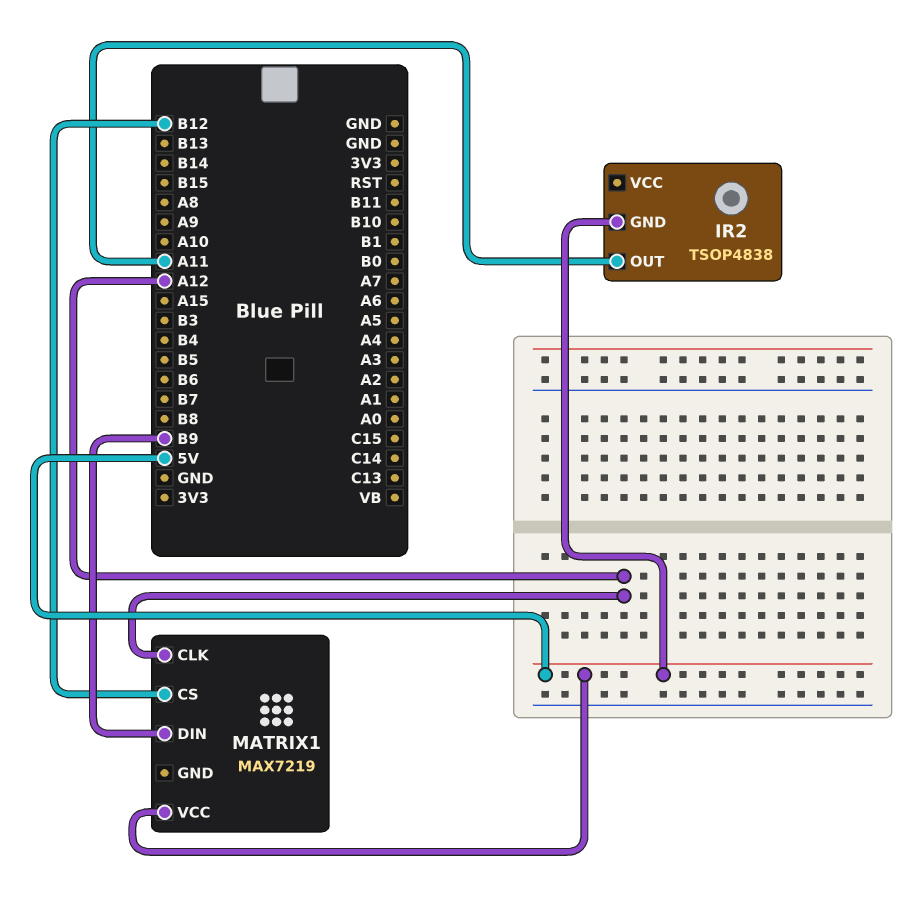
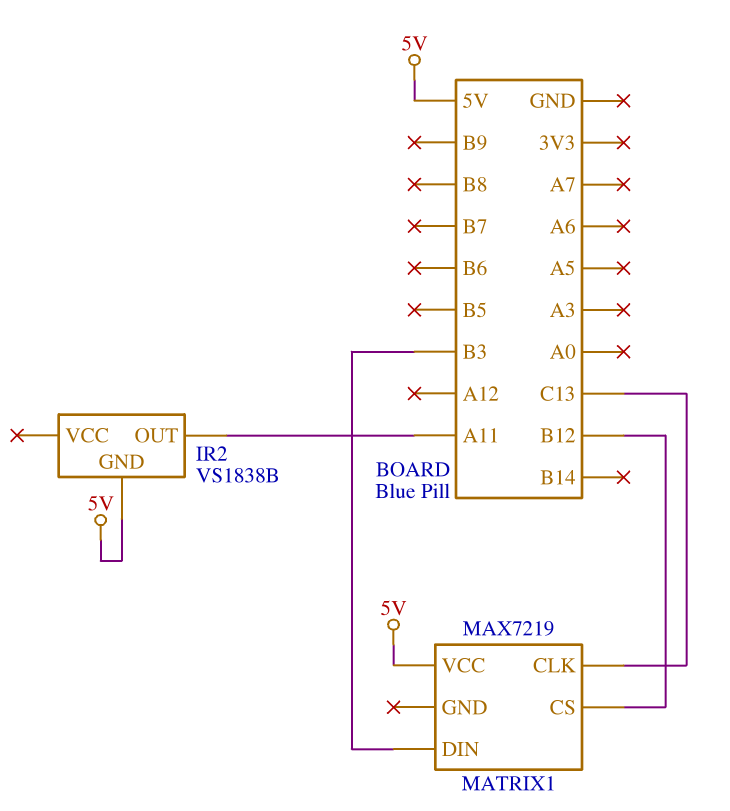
IR2: TSOP4838 -> VS1838B
MATRIX1 pin CLK: A12 -> C13
MATRIX1 pin DIN: B9 -> B3

